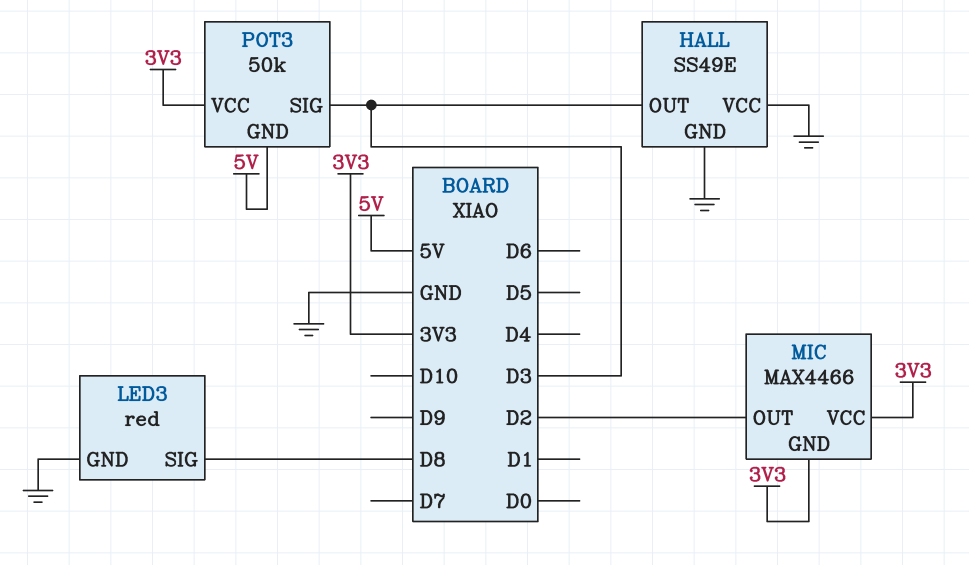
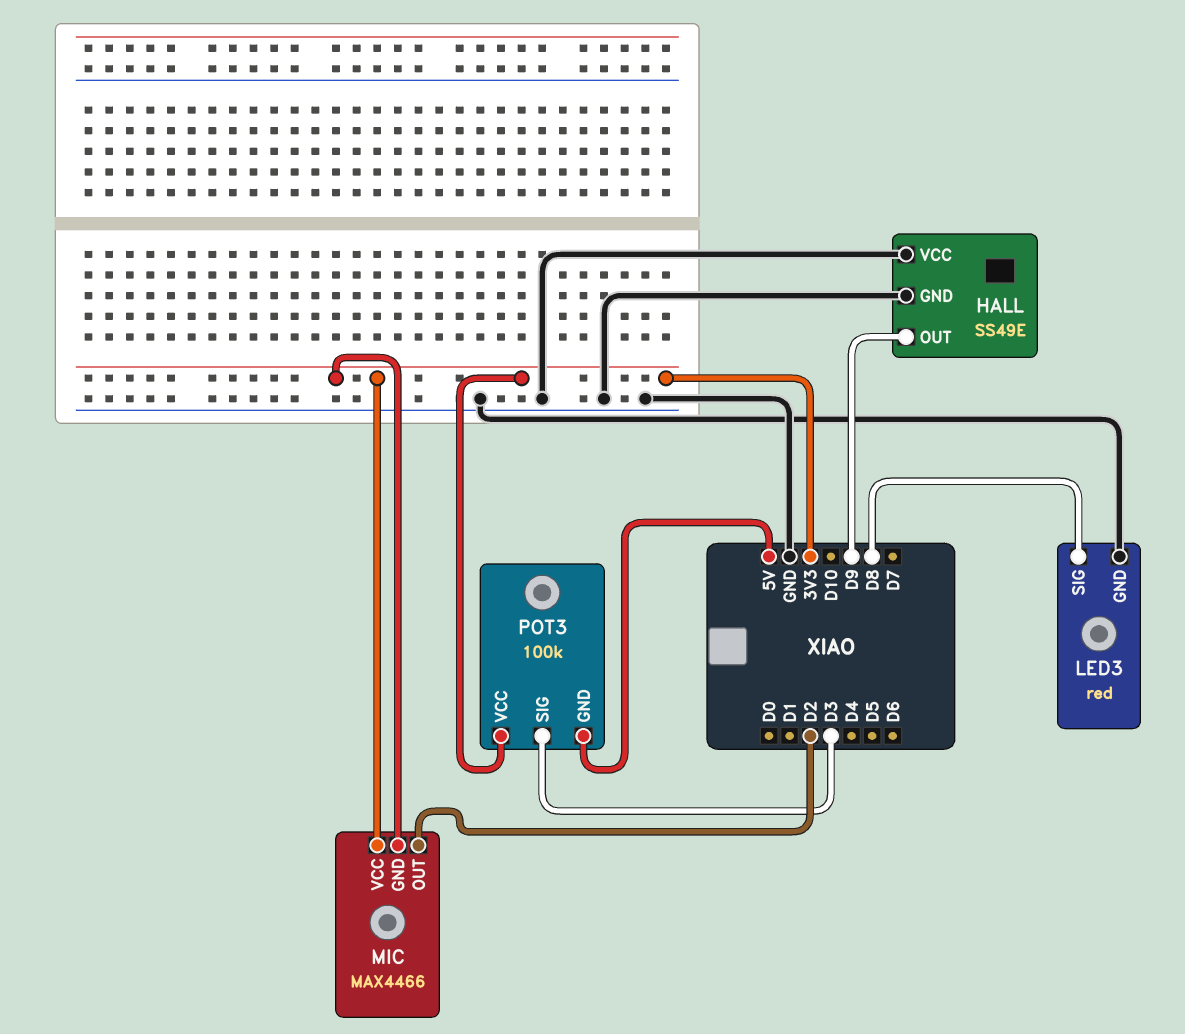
HALL pin OUT: D3 -> D9
POT3: 50k -> 100k

